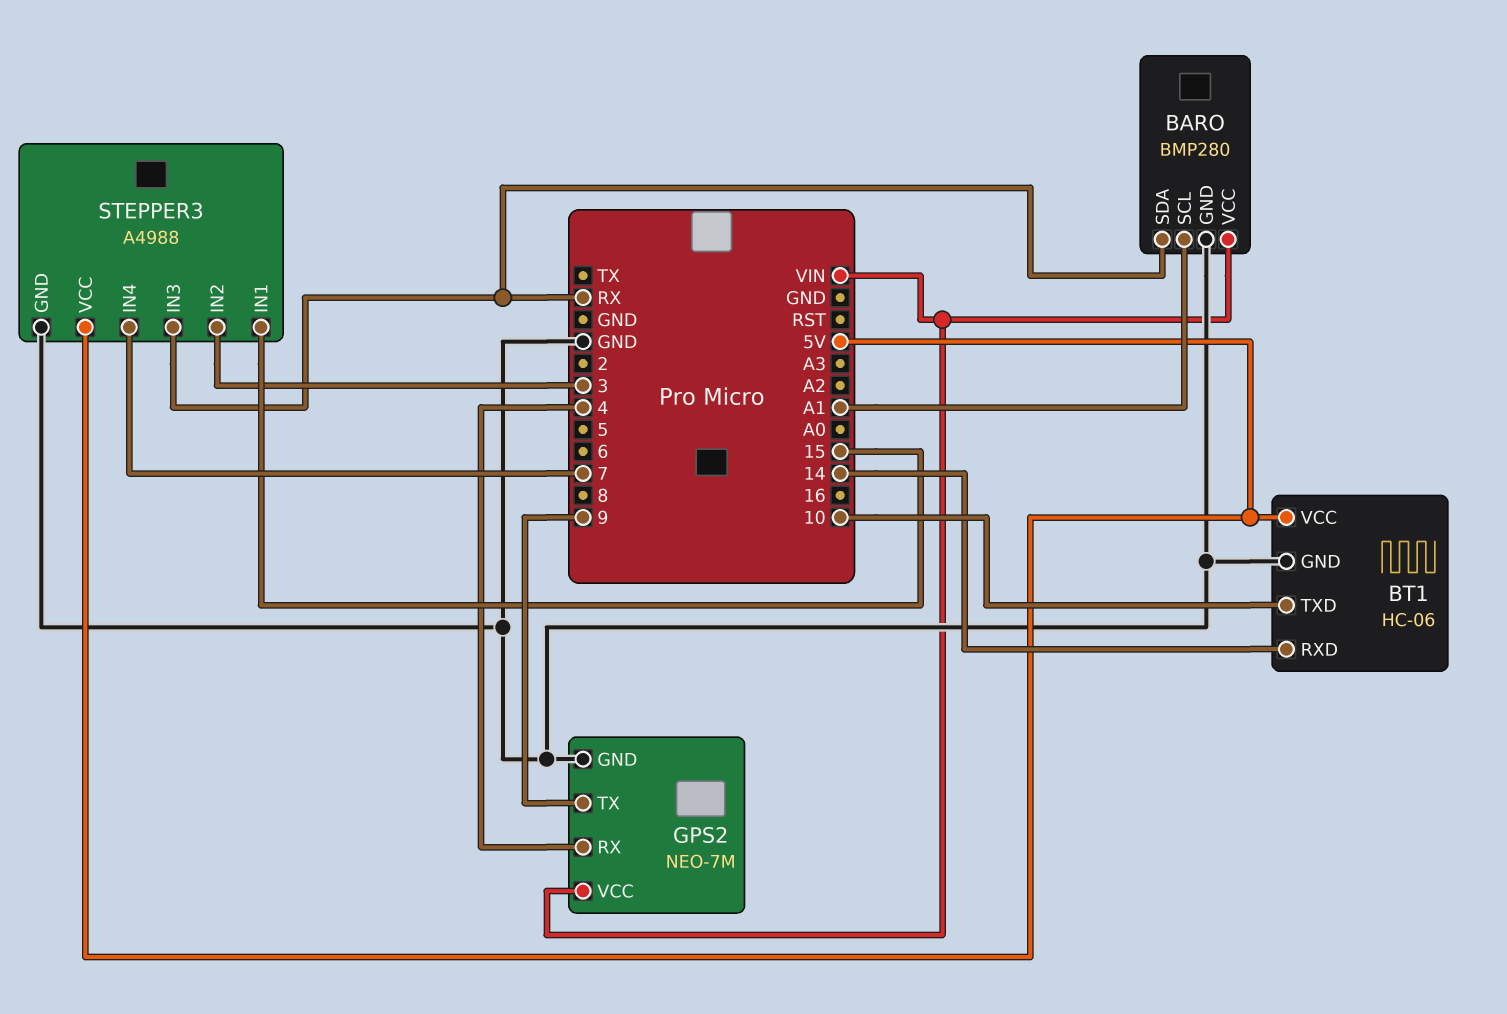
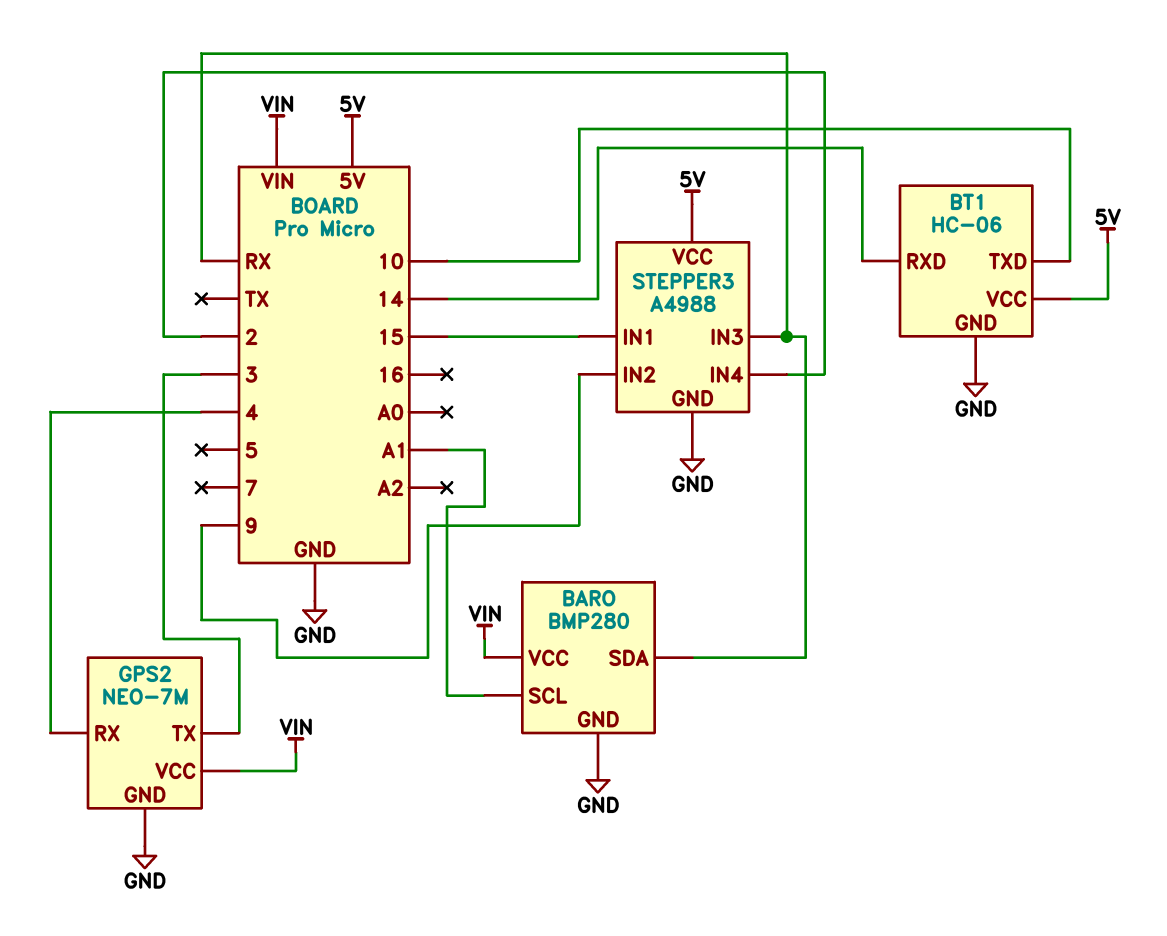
GPS2 pin TX: 9 -> 3
STEPPER3 pin IN2: 3 -> 9
STEPPER3 pin IN4: 7 -> 2

